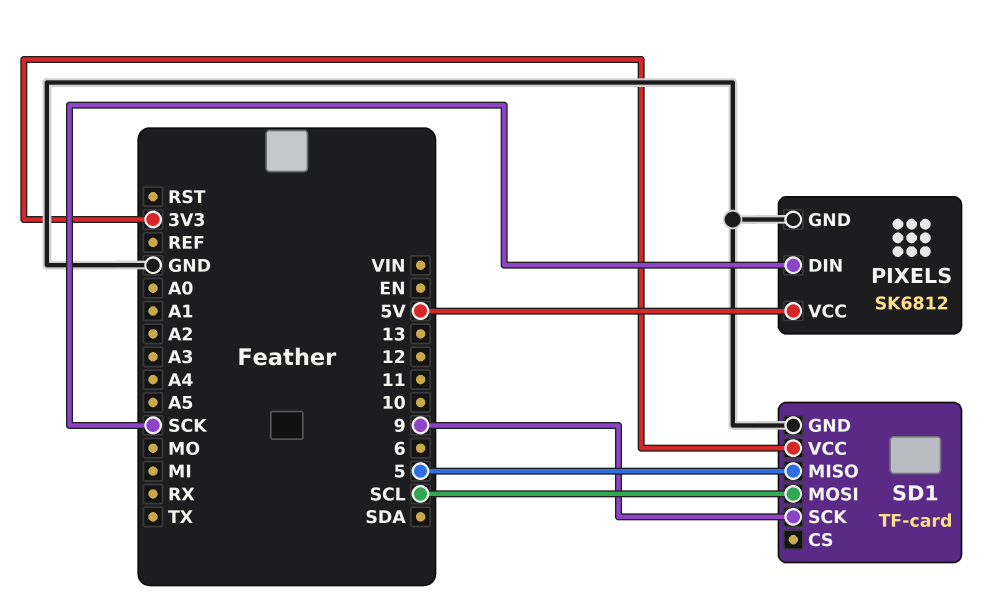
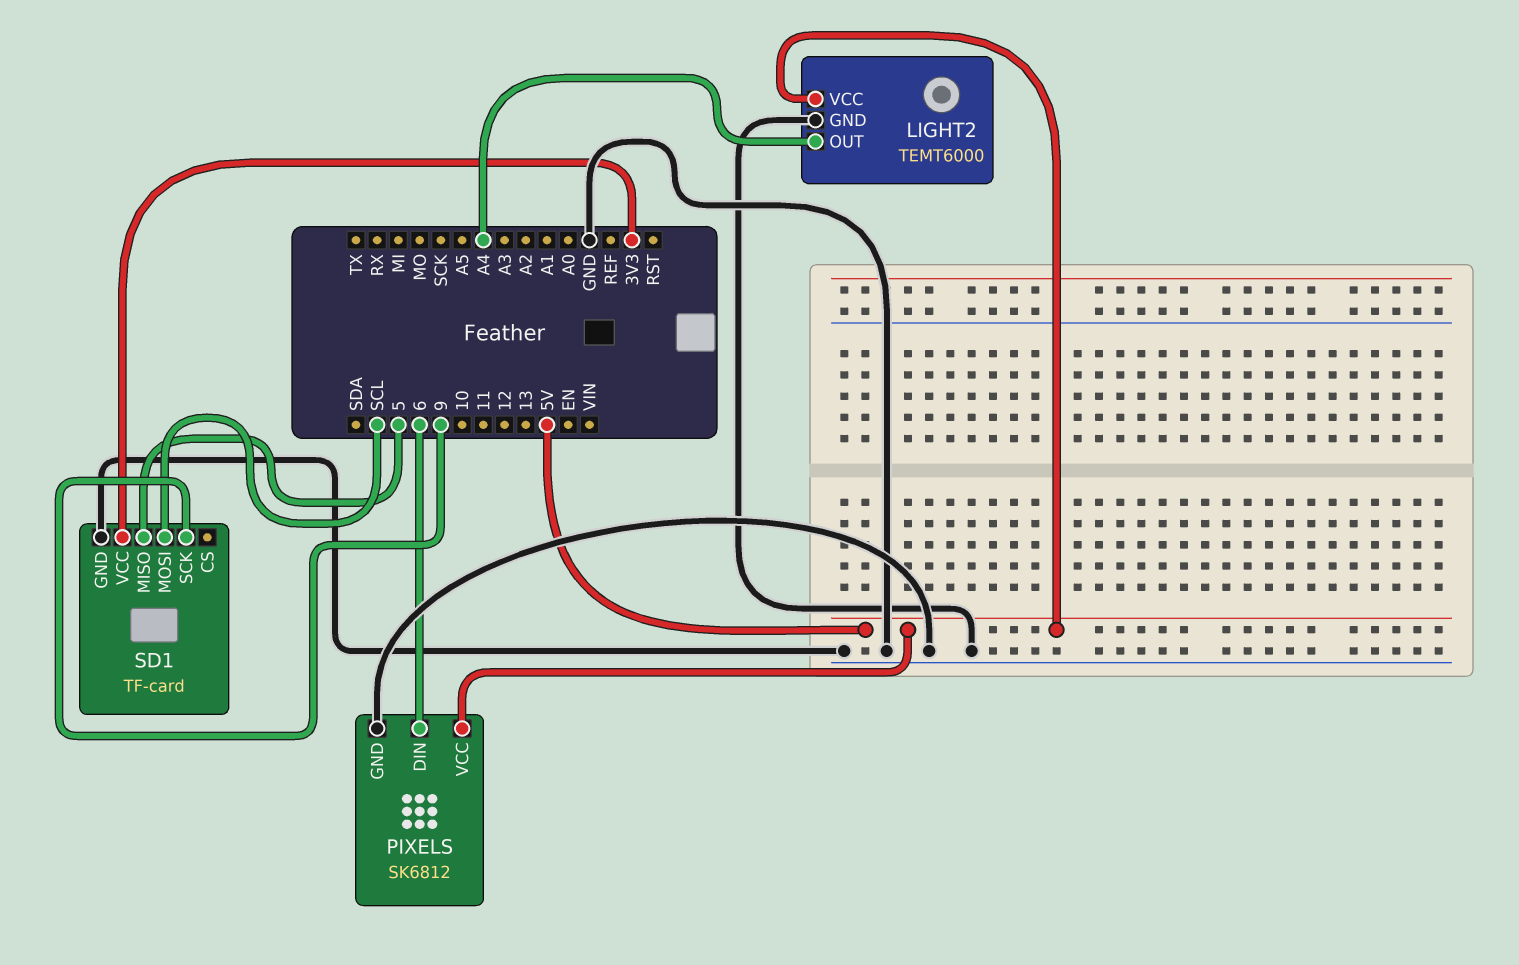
LIGHT2: none -> TEMT6000
LIGHT2 pin GND: none -> GND
LIGHT2 pin OUT: none -> A4
LIGHT2 pin VCC: none -> 5V
PIXELS pin DIN: SCK -> 6

